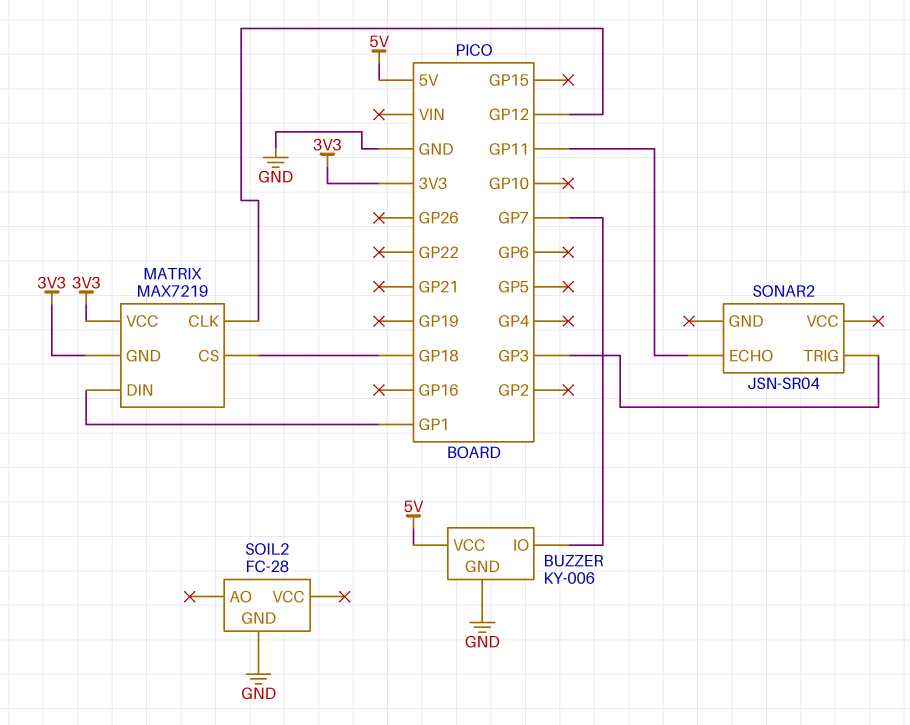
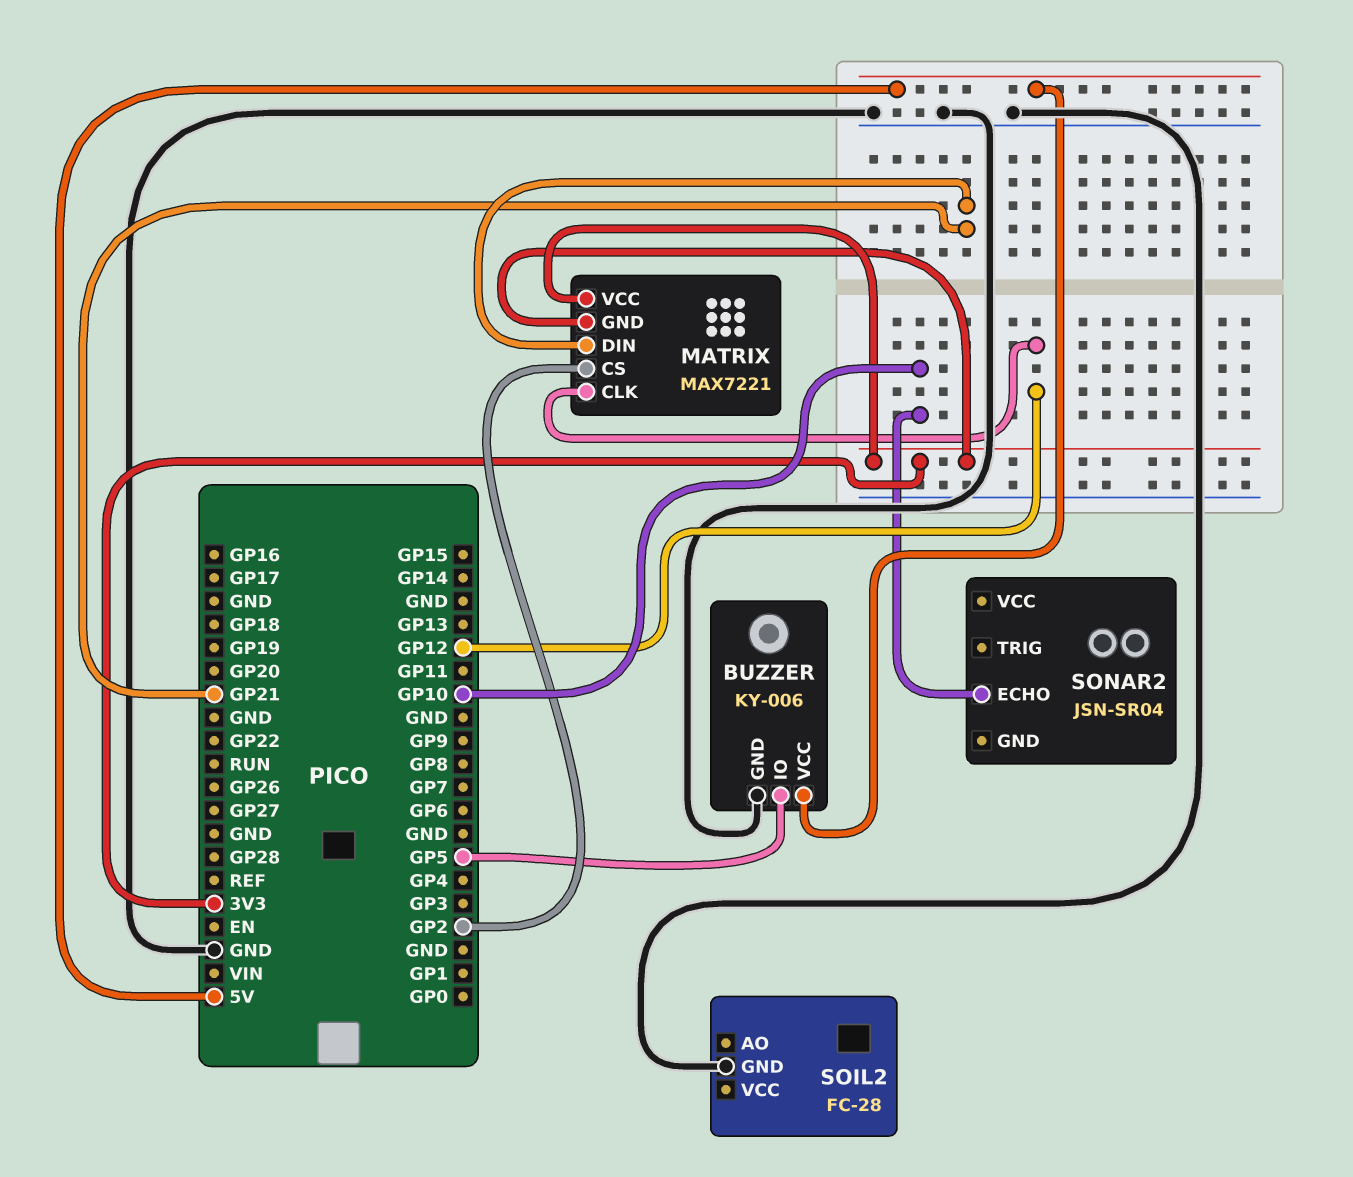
BUZZER pin IO: GP7 -> GP5
MATRIX: MAX7219 -> MAX7221
MATRIX pin CS: GP18 -> GP2
MATRIX pin DIN: GP1 -> GP21
SONAR2 pin ECHO: GP11 -> GP10
SONAR2 pin TRIG: GP3 -> none

